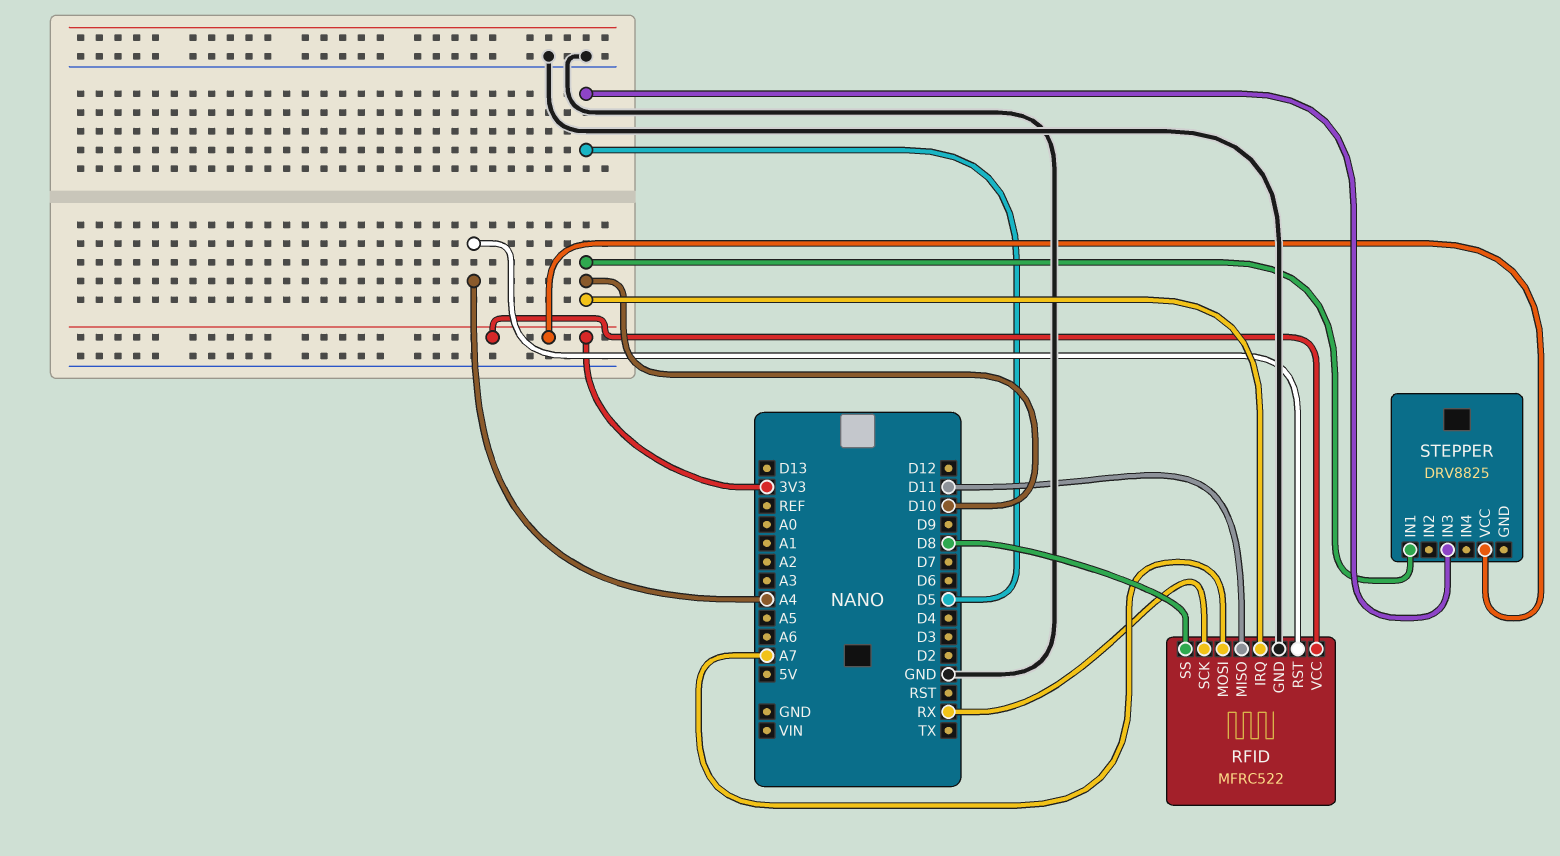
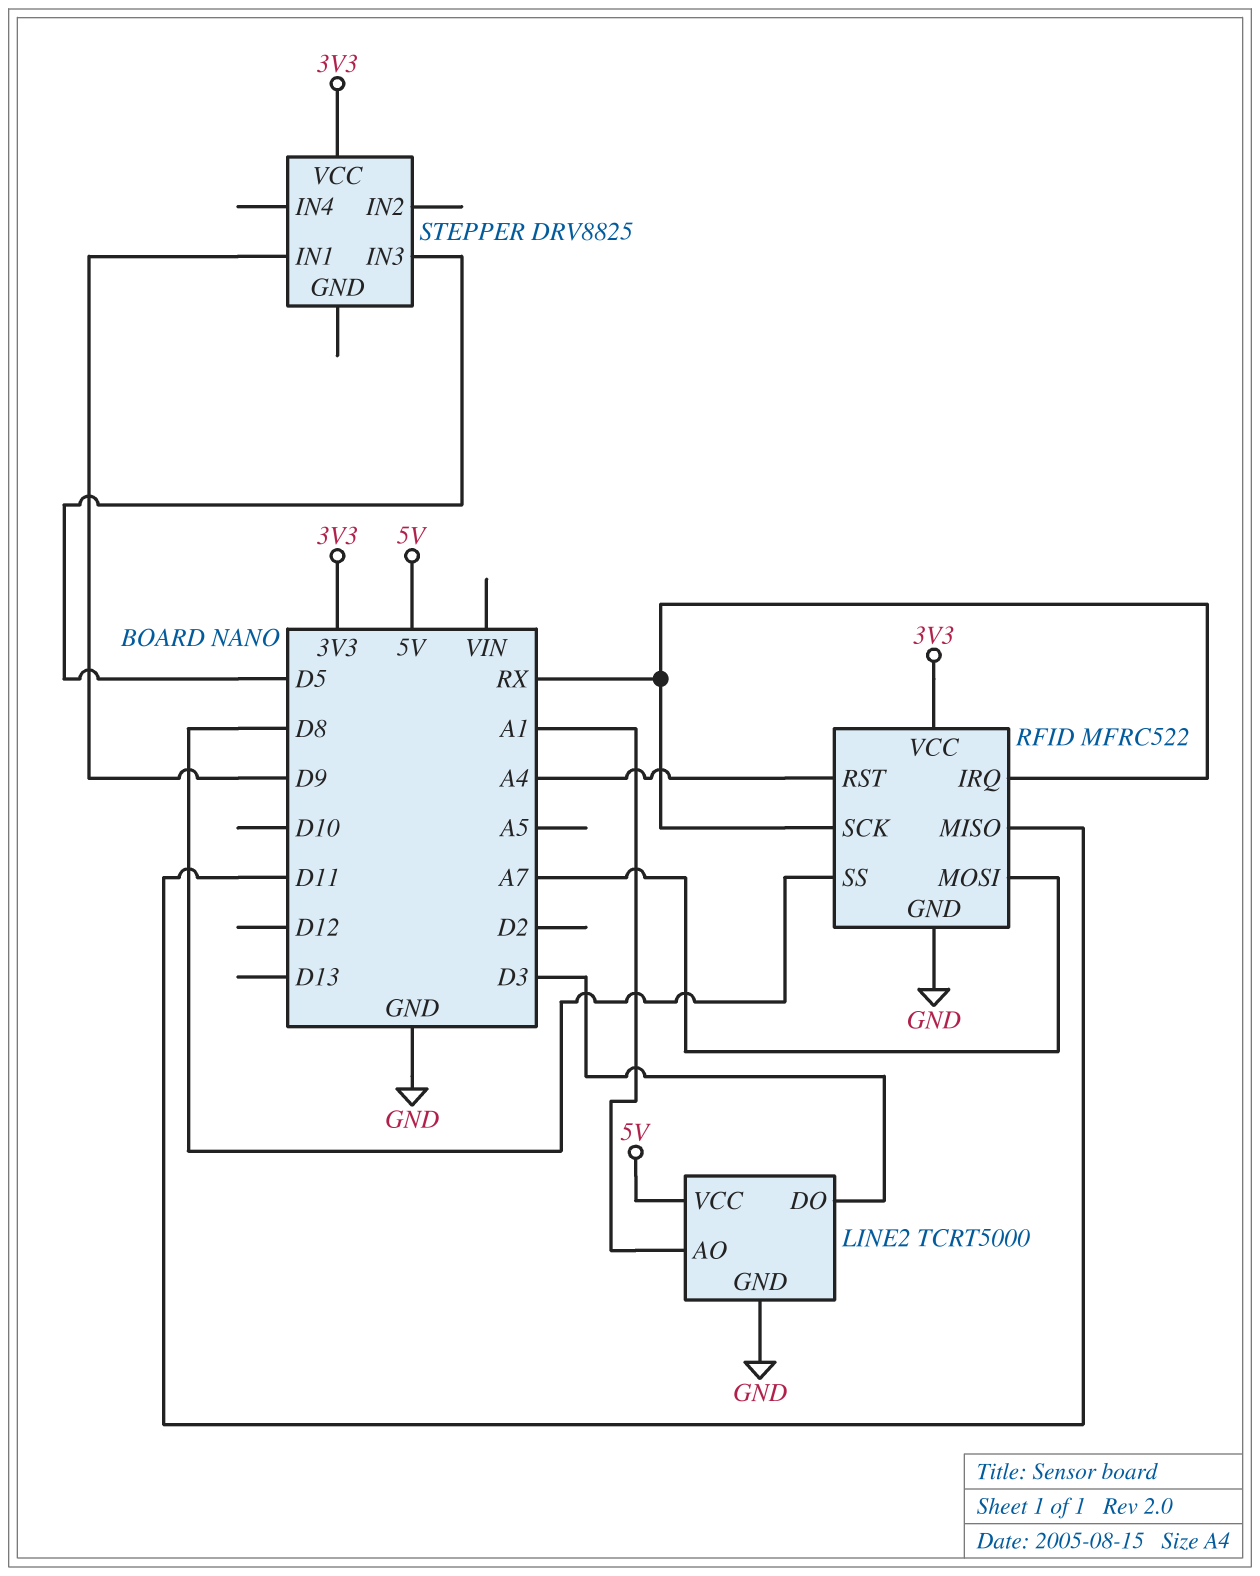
LINE2: none -> TCRT5000
LINE2 pin AO: none -> A1
LINE2 pin DO: none -> D3
LINE2 pin GND: none -> GND
LINE2 pin VCC: none -> 5V
RFID pin IRQ: D10 -> RX
STEPPER pin IN1: D10 -> D9

